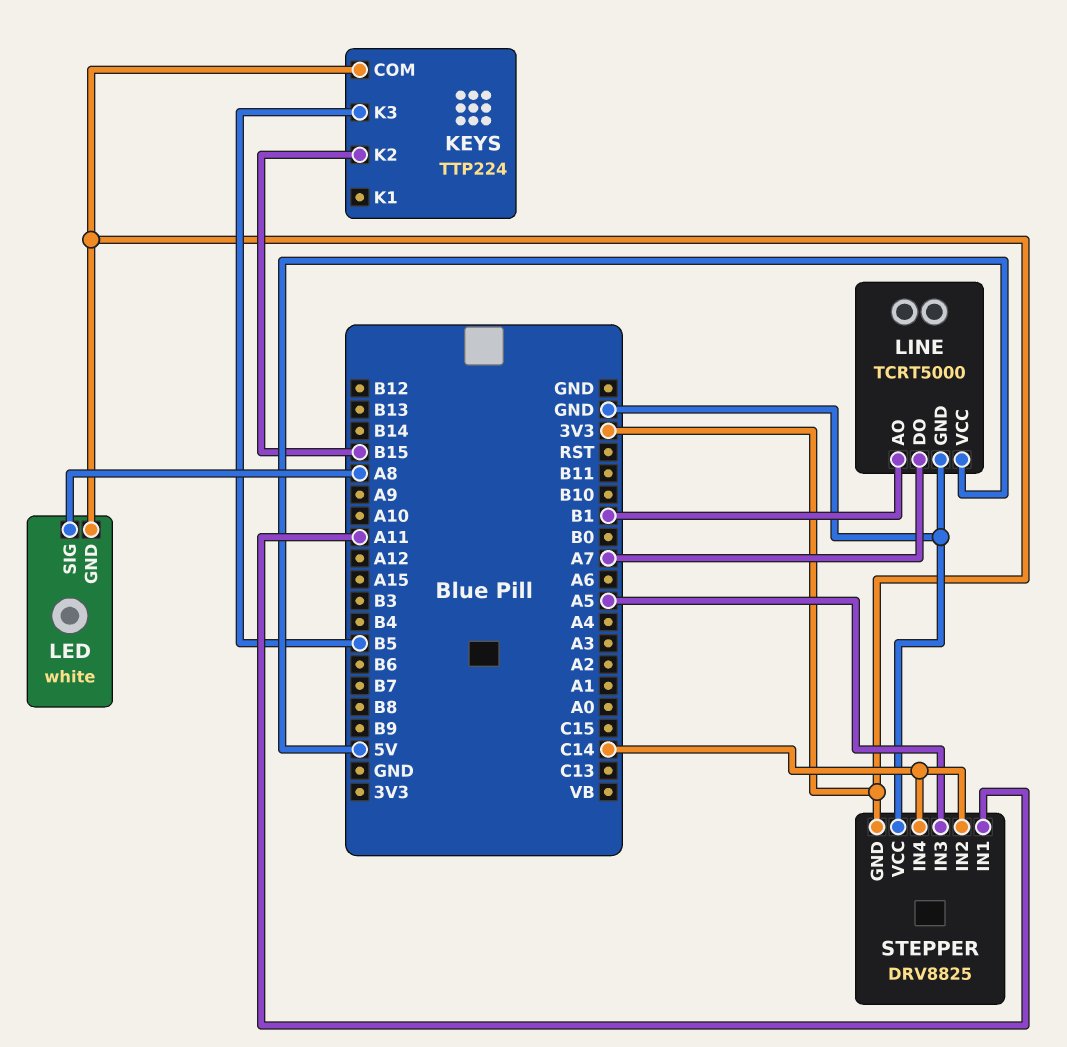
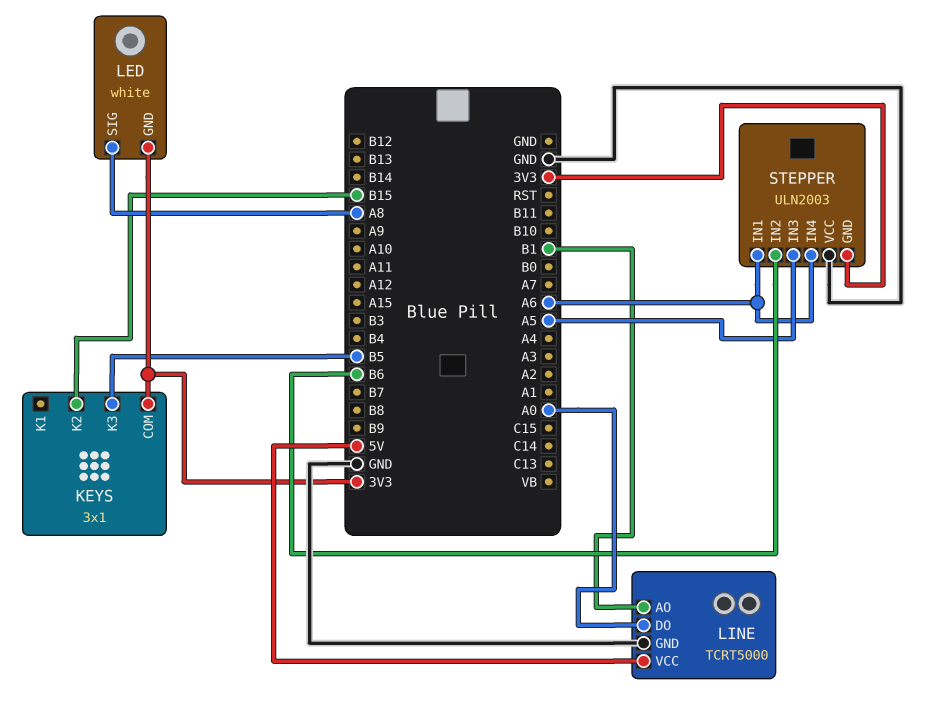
KEYS: TTP224 -> 3x1
LINE pin DO: A7 -> A0
STEPPER: DRV8825 -> ULN2003
STEPPER pin IN1: A11 -> A6
STEPPER pin IN2: C14 -> B6
STEPPER pin IN4: C14 -> A6

